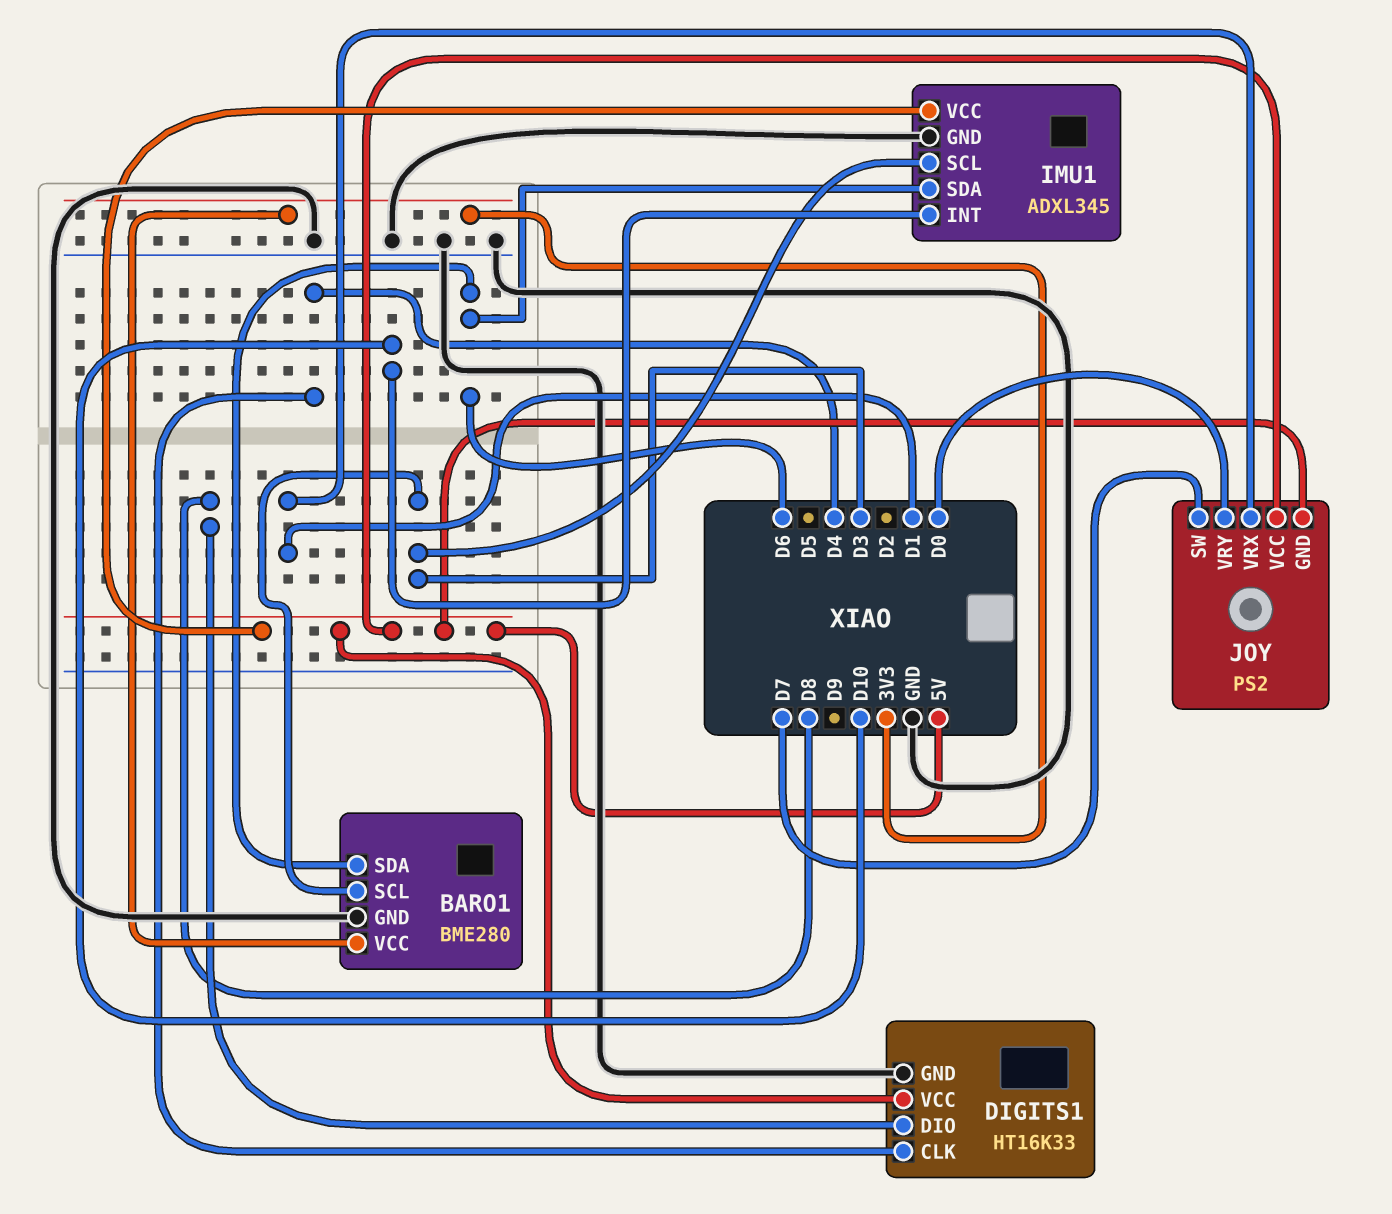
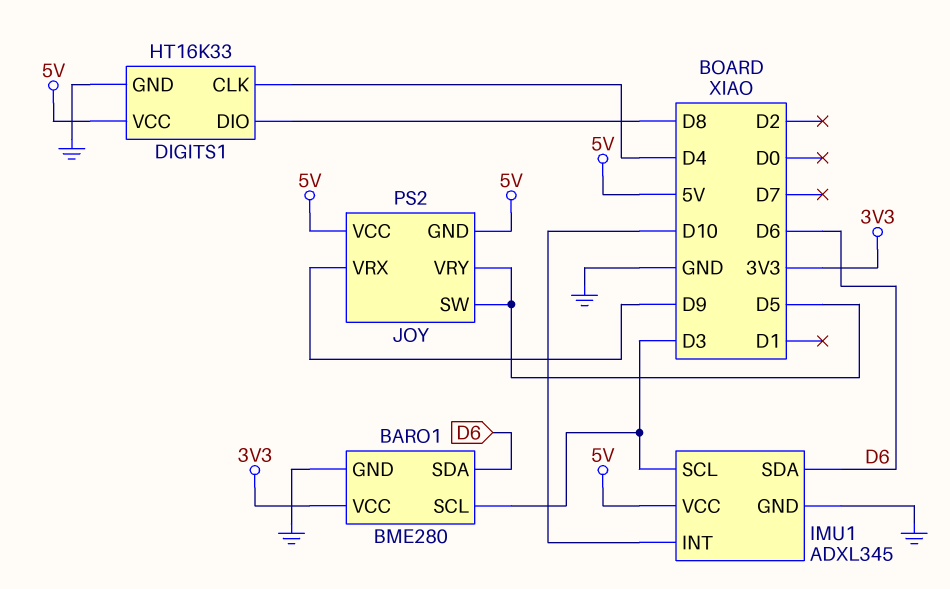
JOY pin SW: D7 -> D5
JOY pin VRX: D1 -> D9
JOY pin VRY: D0 -> D5

